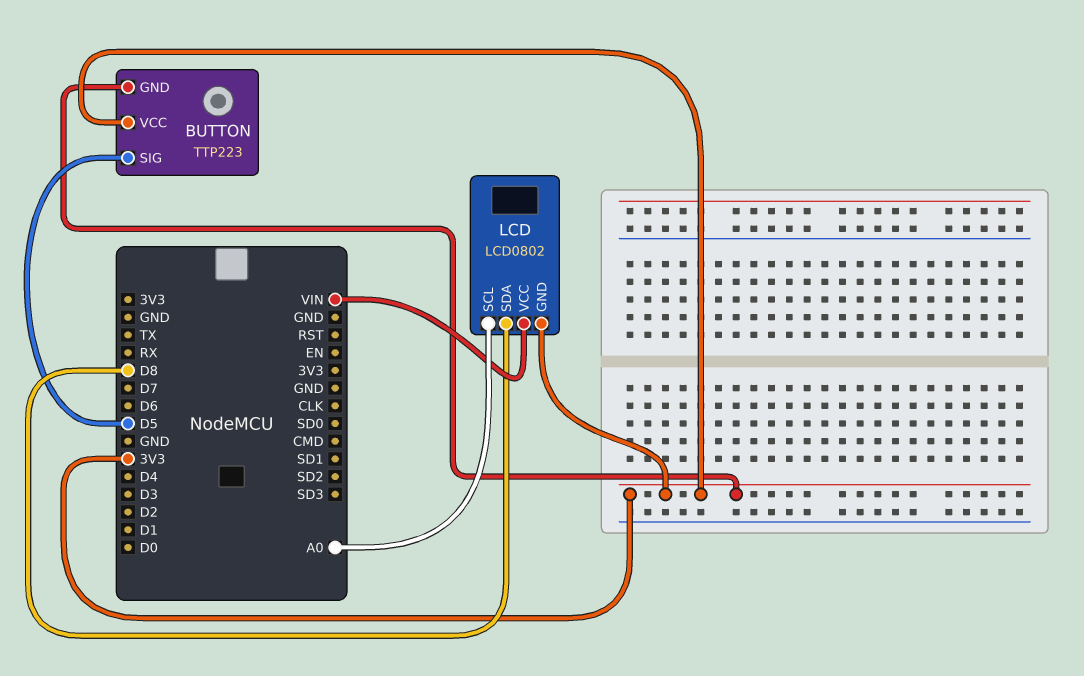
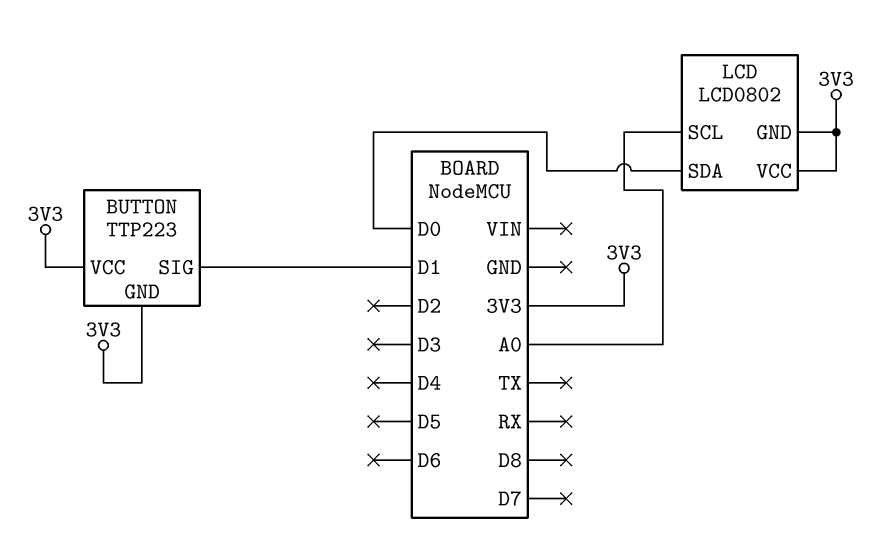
BUTTON pin SIG: D5 -> D1
LCD pin SDA: D8 -> D0
LCD pin VCC: VIN -> 3V3

